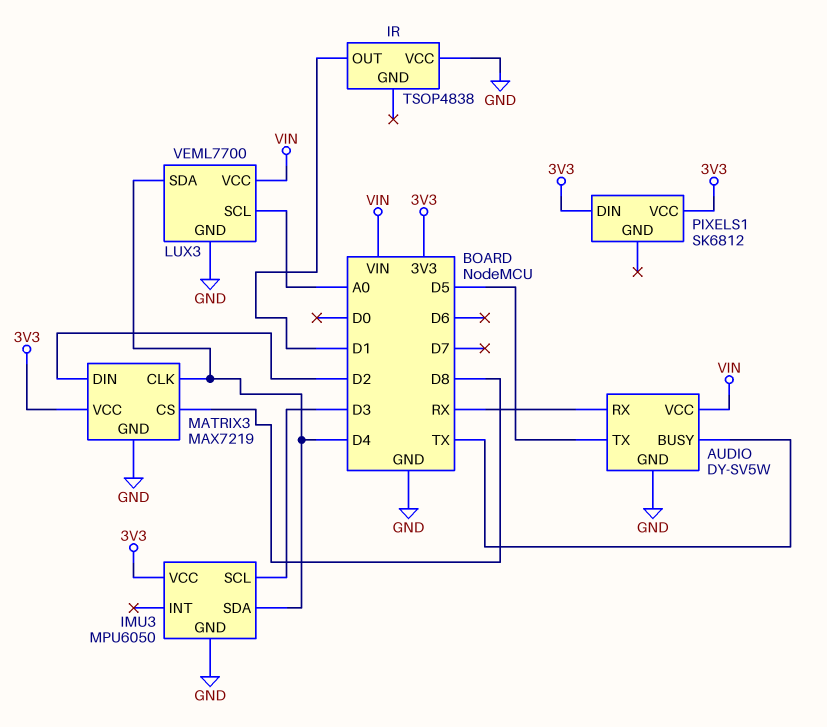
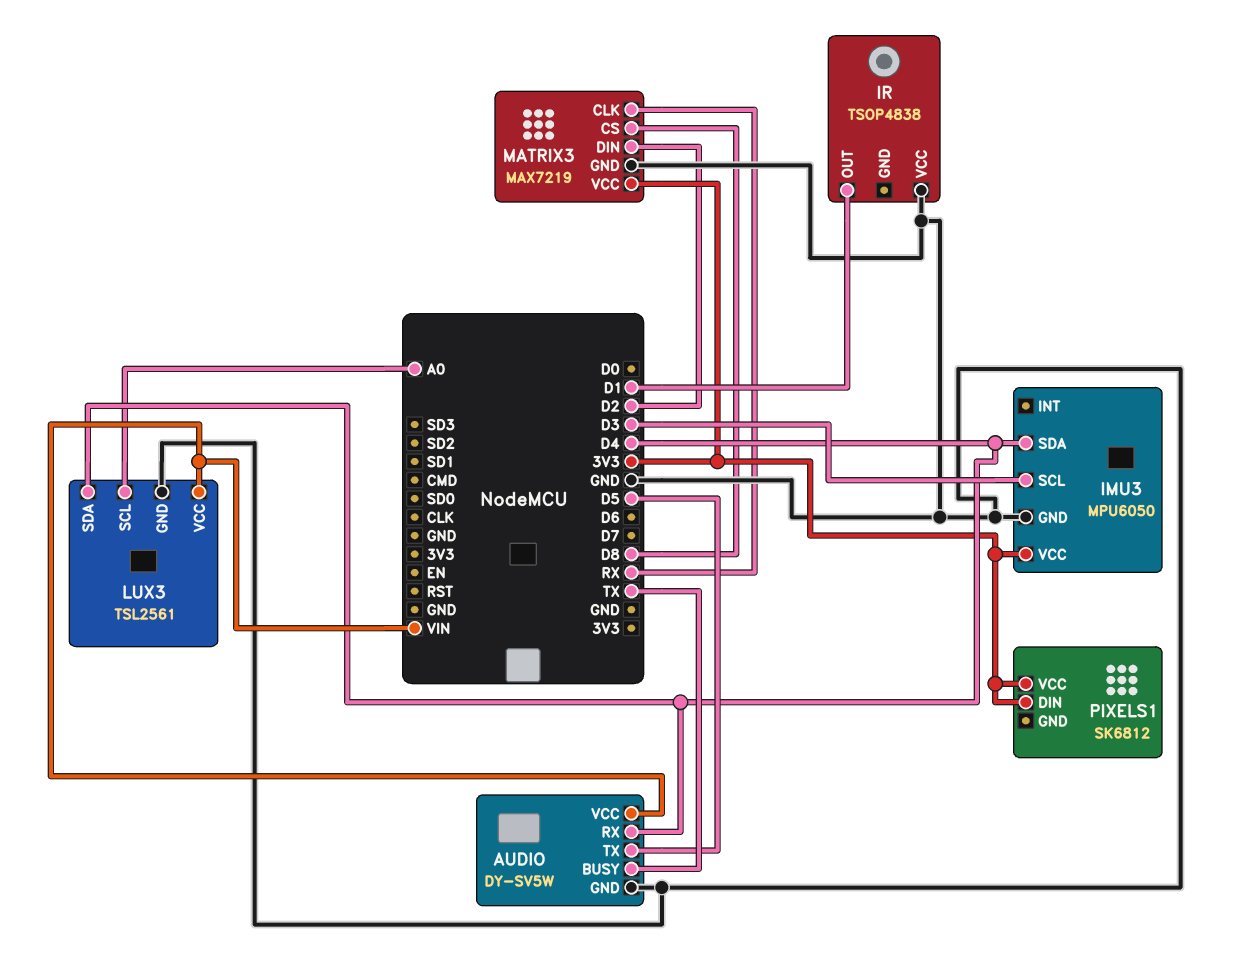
AUDIO pin RX: RX -> D4
LUX3: VEML7700 -> TSL2561
MATRIX3 pin CLK: D4 -> RX

